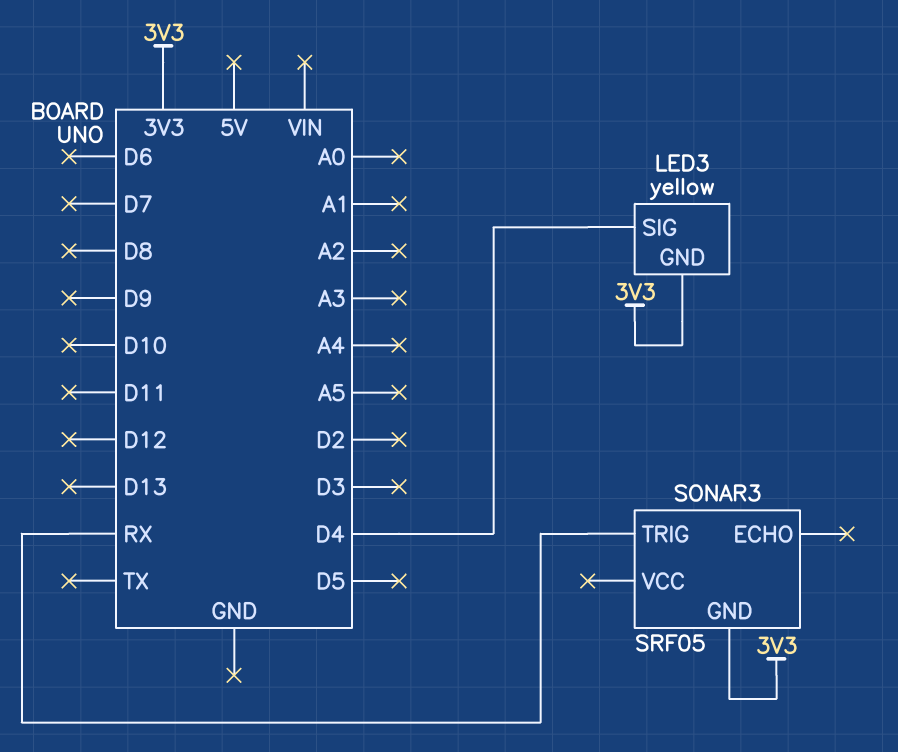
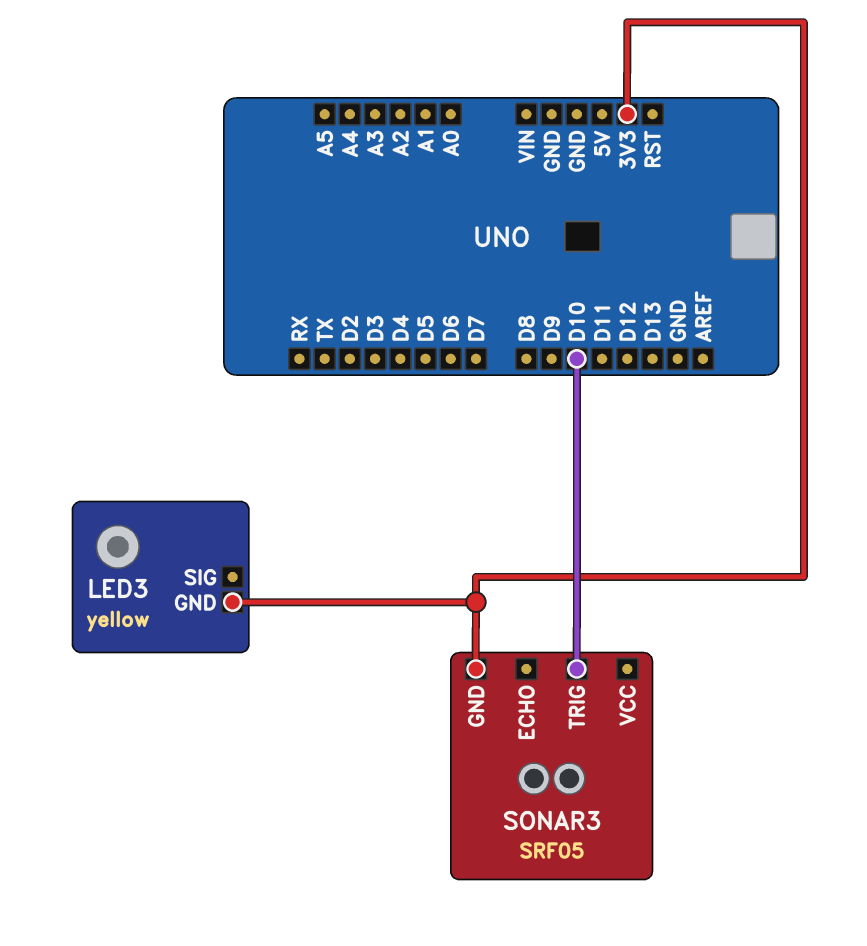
LED3 pin SIG: D4 -> none
SONAR3 pin TRIG: RX -> D10

